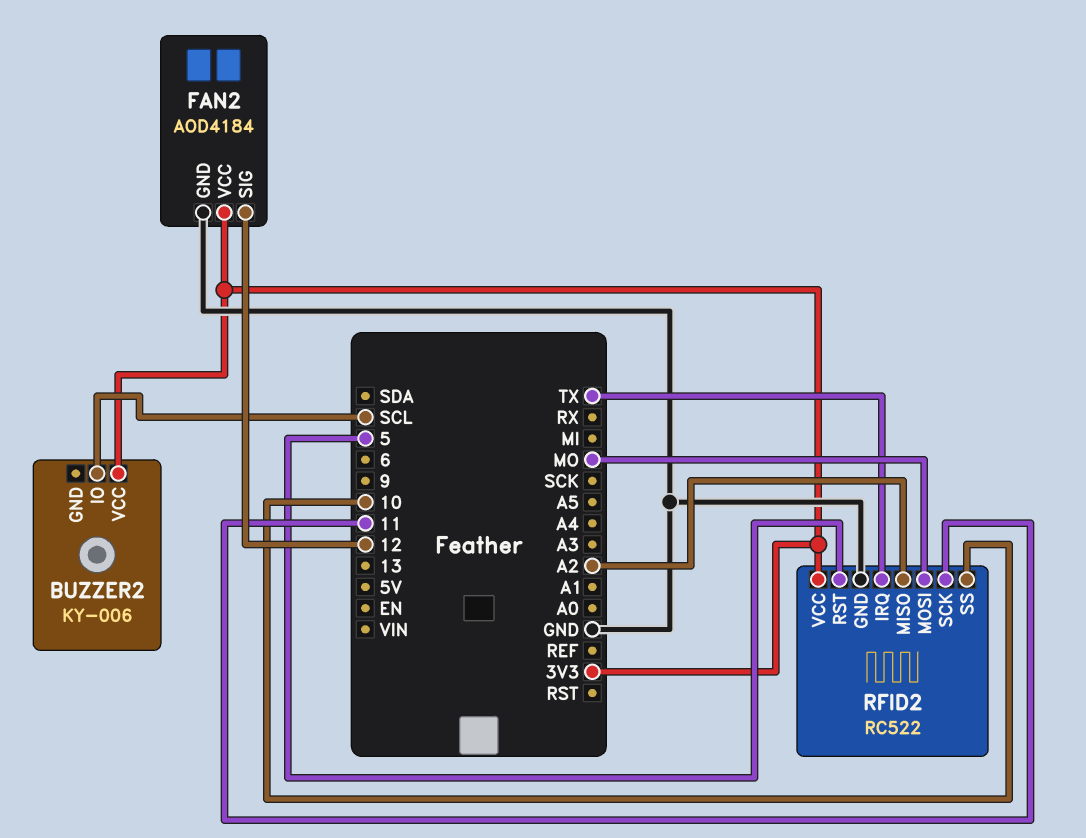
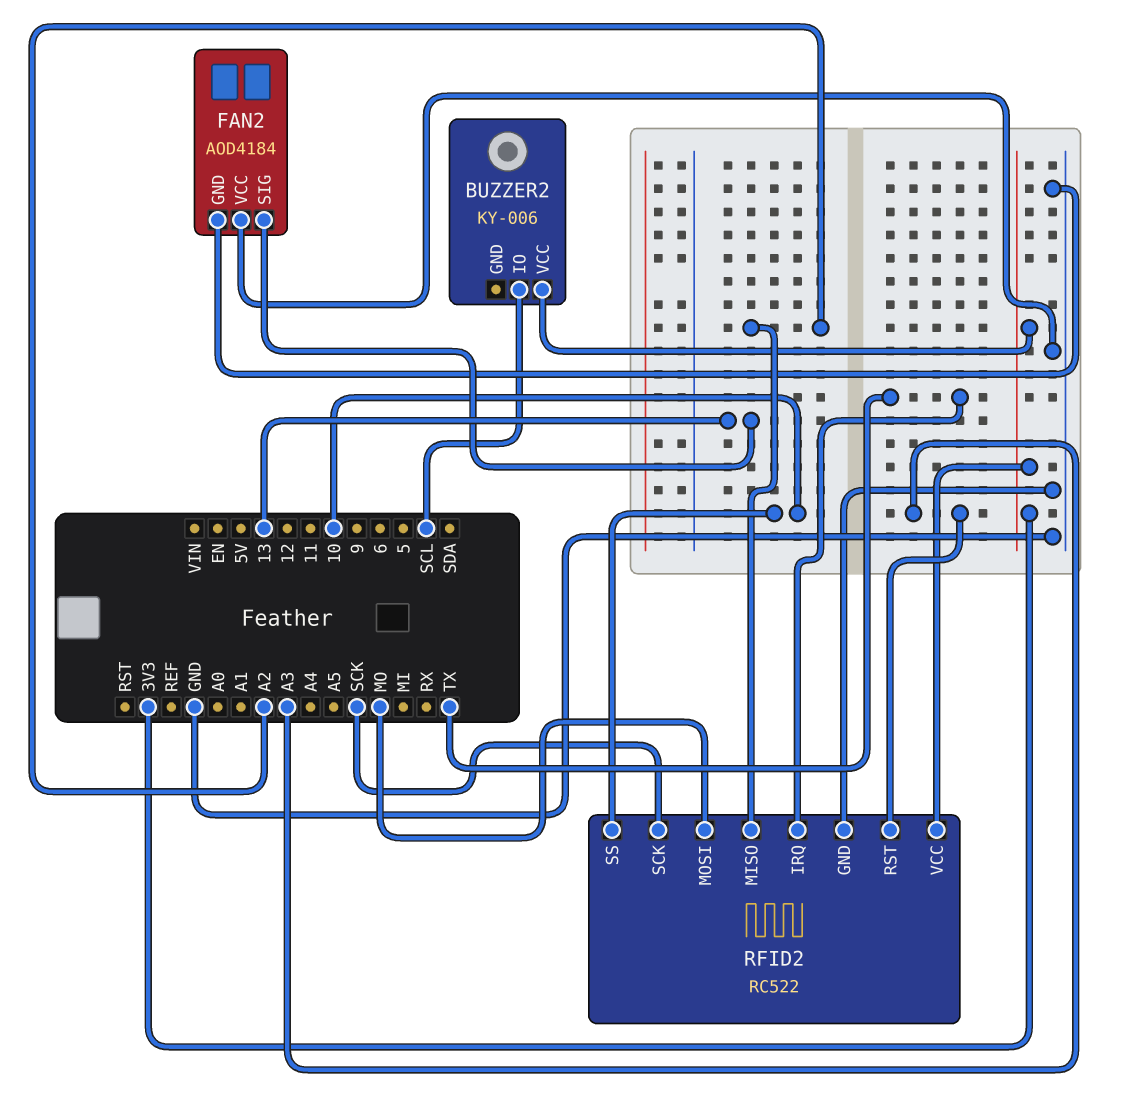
FAN2 pin SIG: 12 -> 13
FAN2 pin VCC: 3V3 -> GND
RFID2 pin RST: 5 -> A3
RFID2 pin SCK: 11 -> SCK

